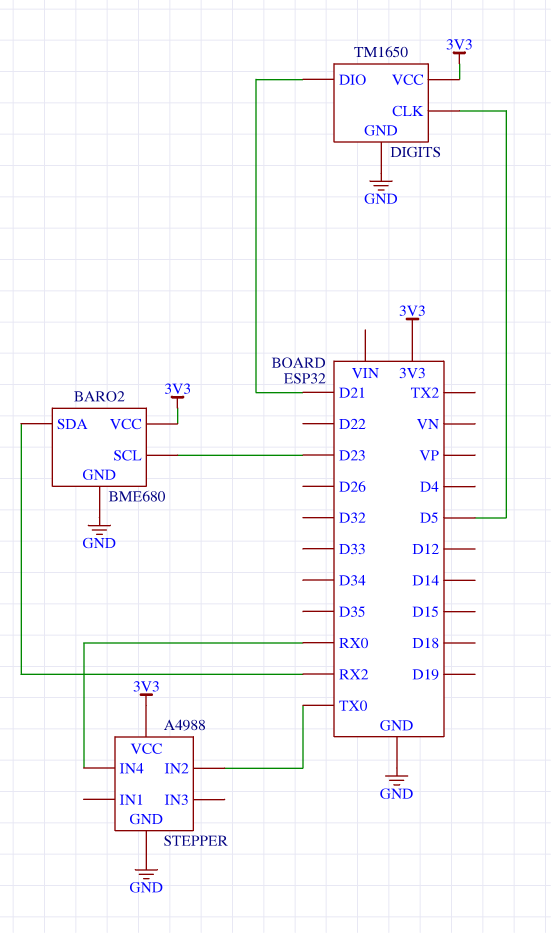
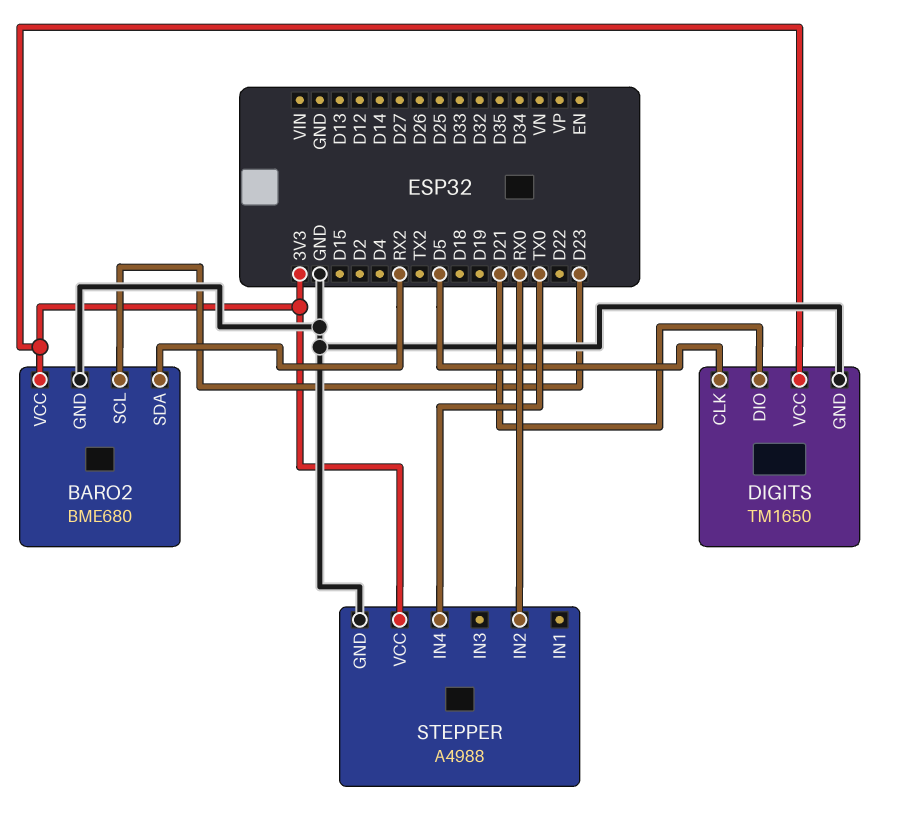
STEPPER pin IN2: TX0 -> RX0
STEPPER pin IN4: RX0 -> TX0

